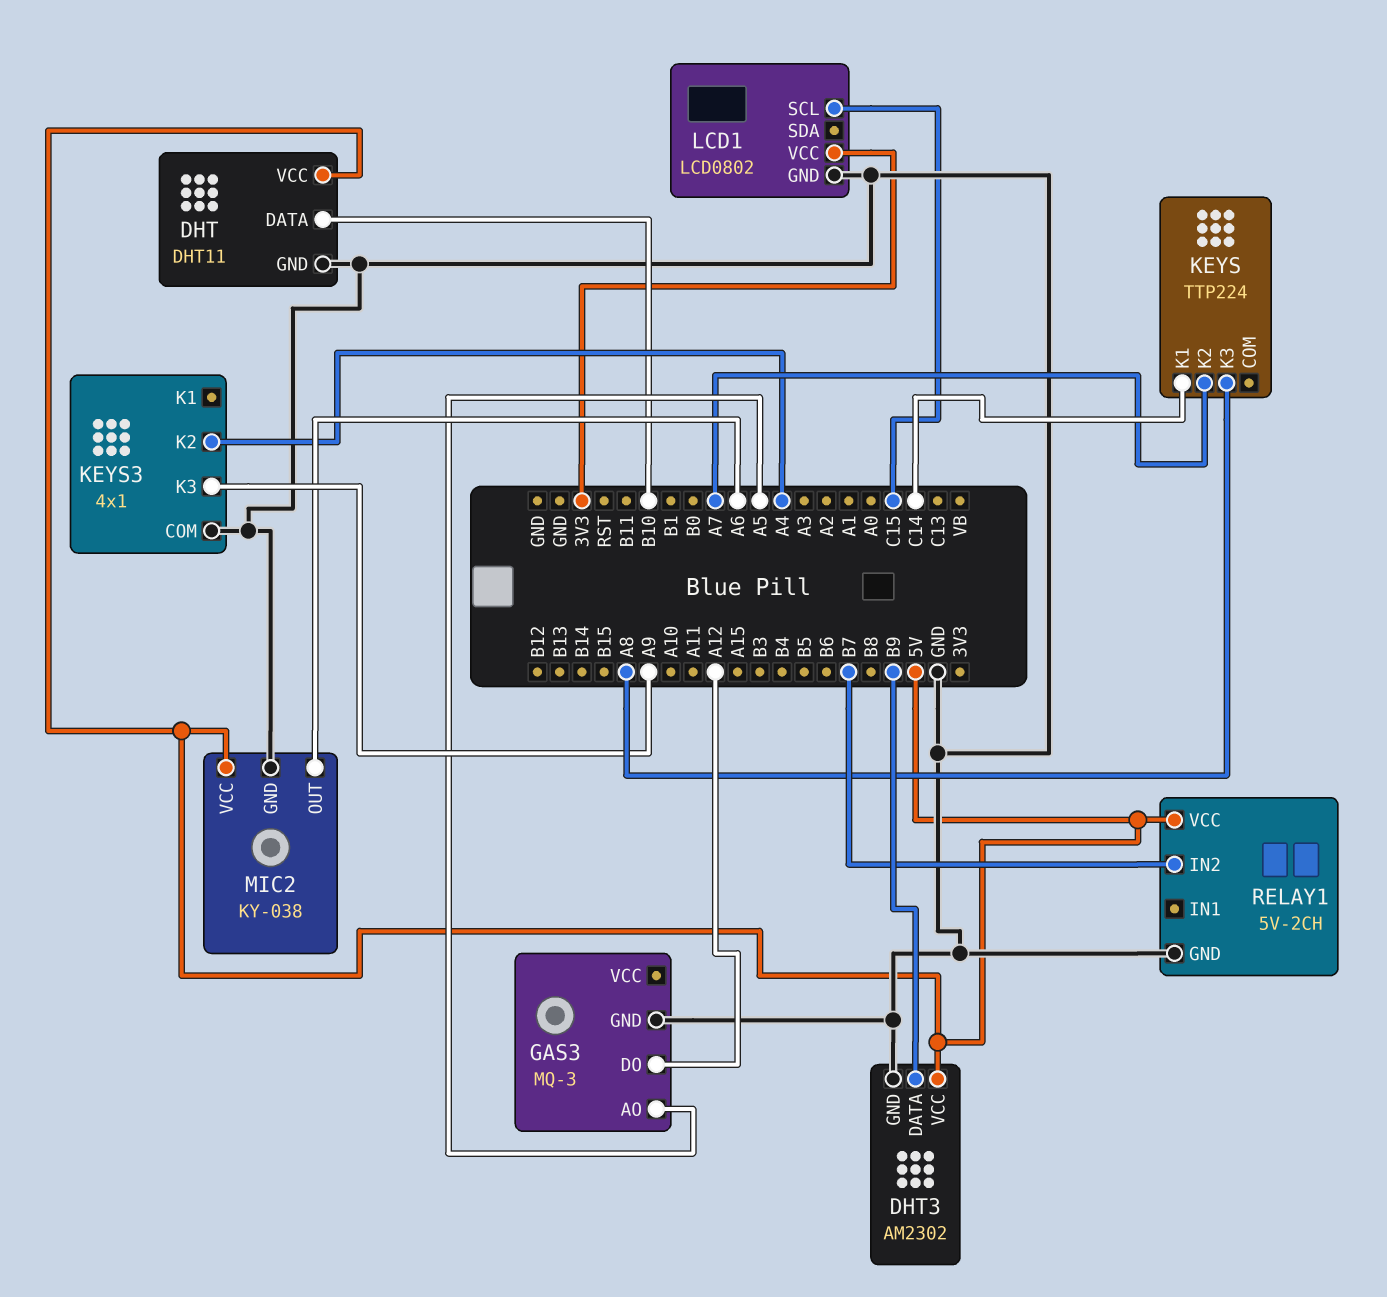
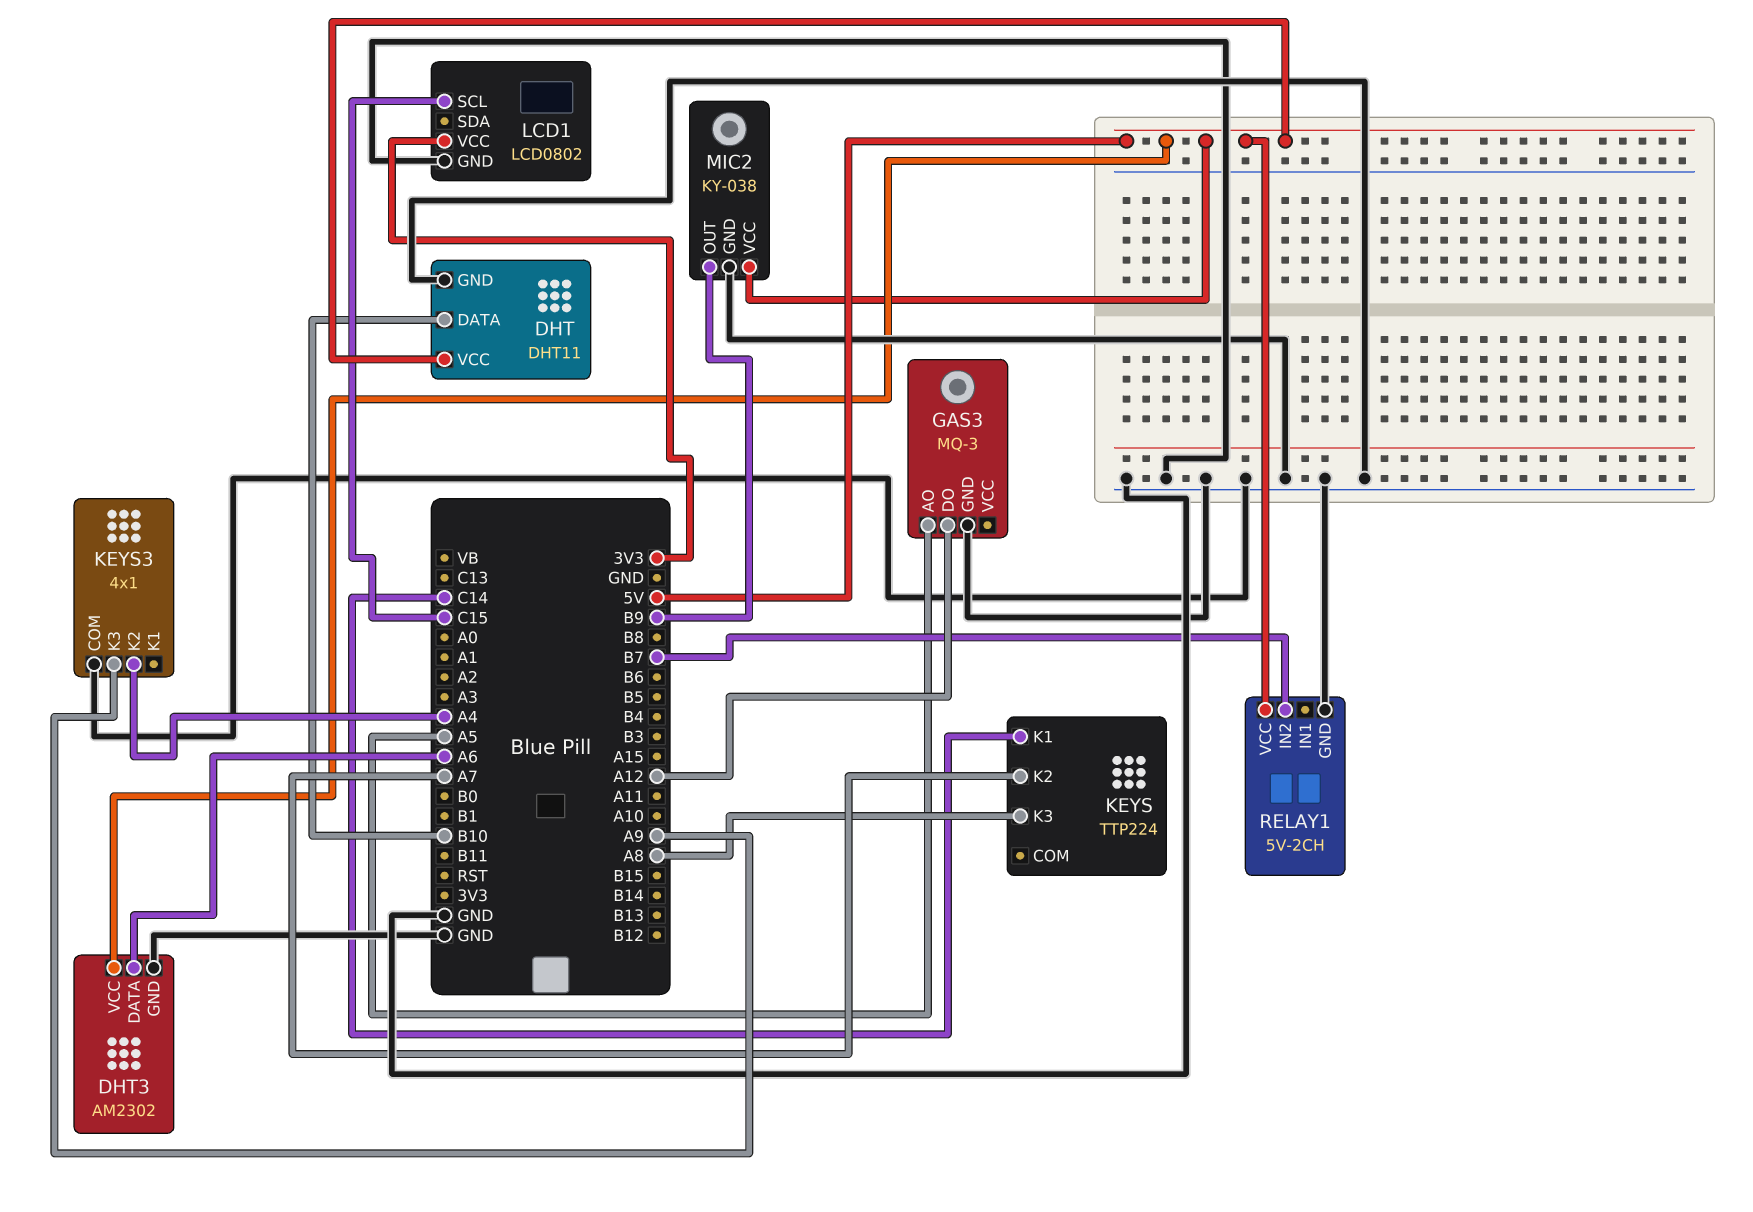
DHT3 pin DATA: B9 -> A6
MIC2 pin OUT: A6 -> B9

